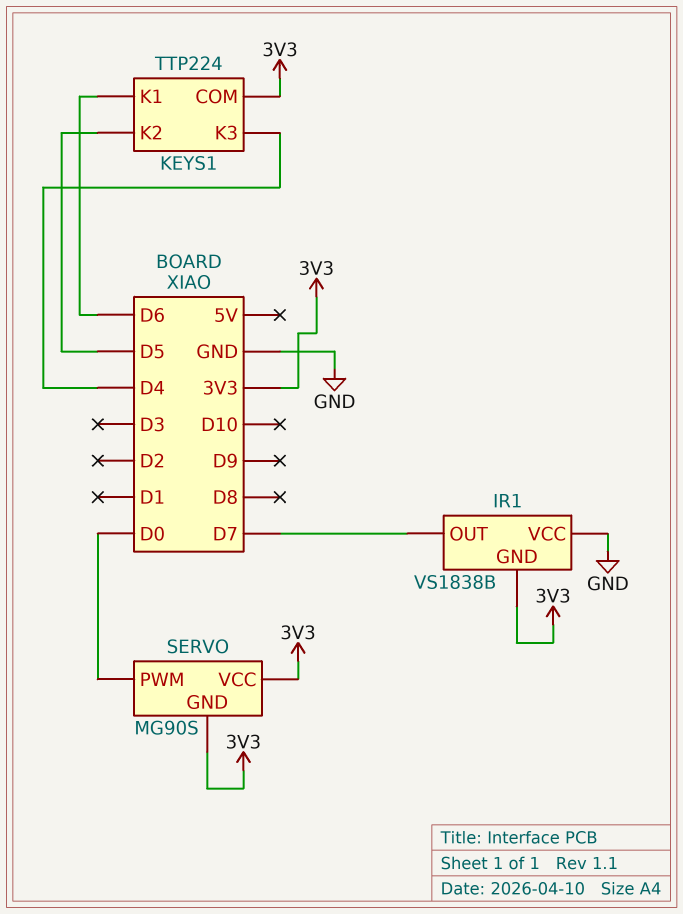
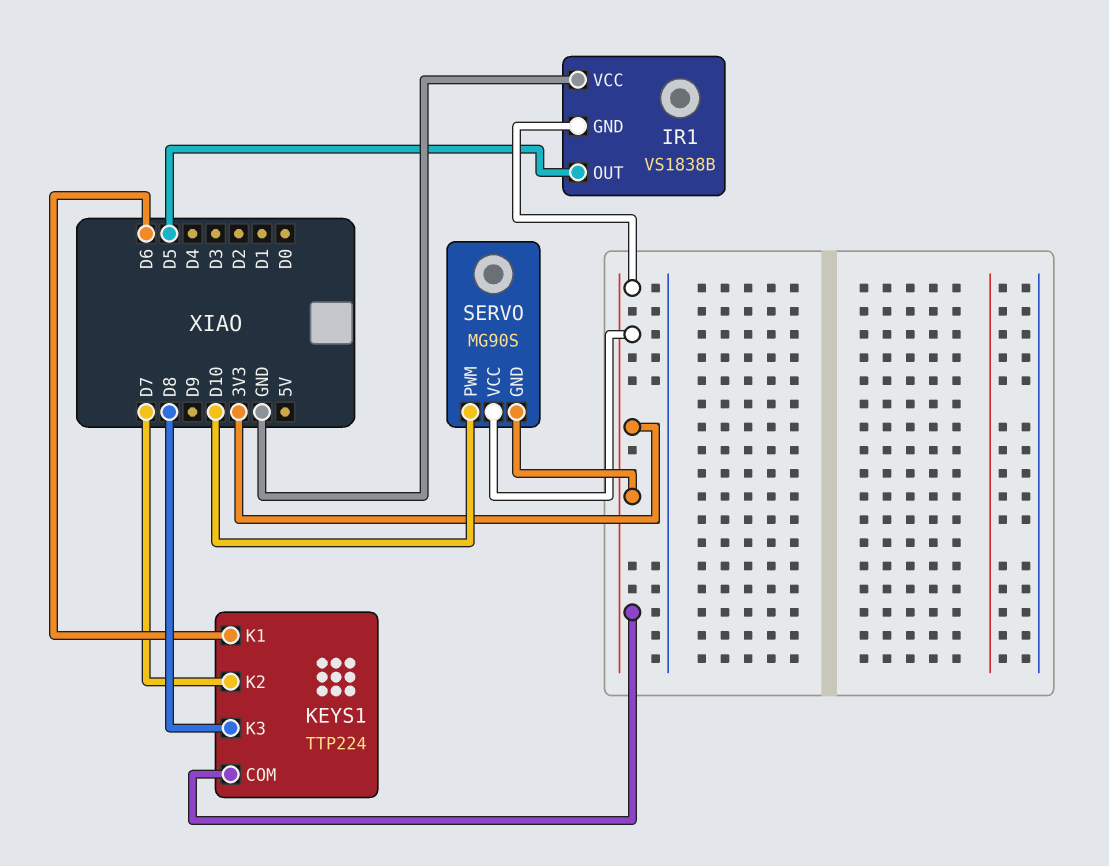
IR1 pin OUT: D7 -> D5
KEYS1 pin K2: D5 -> D7
KEYS1 pin K3: D4 -> D8
SERVO pin PWM: D0 -> D10

